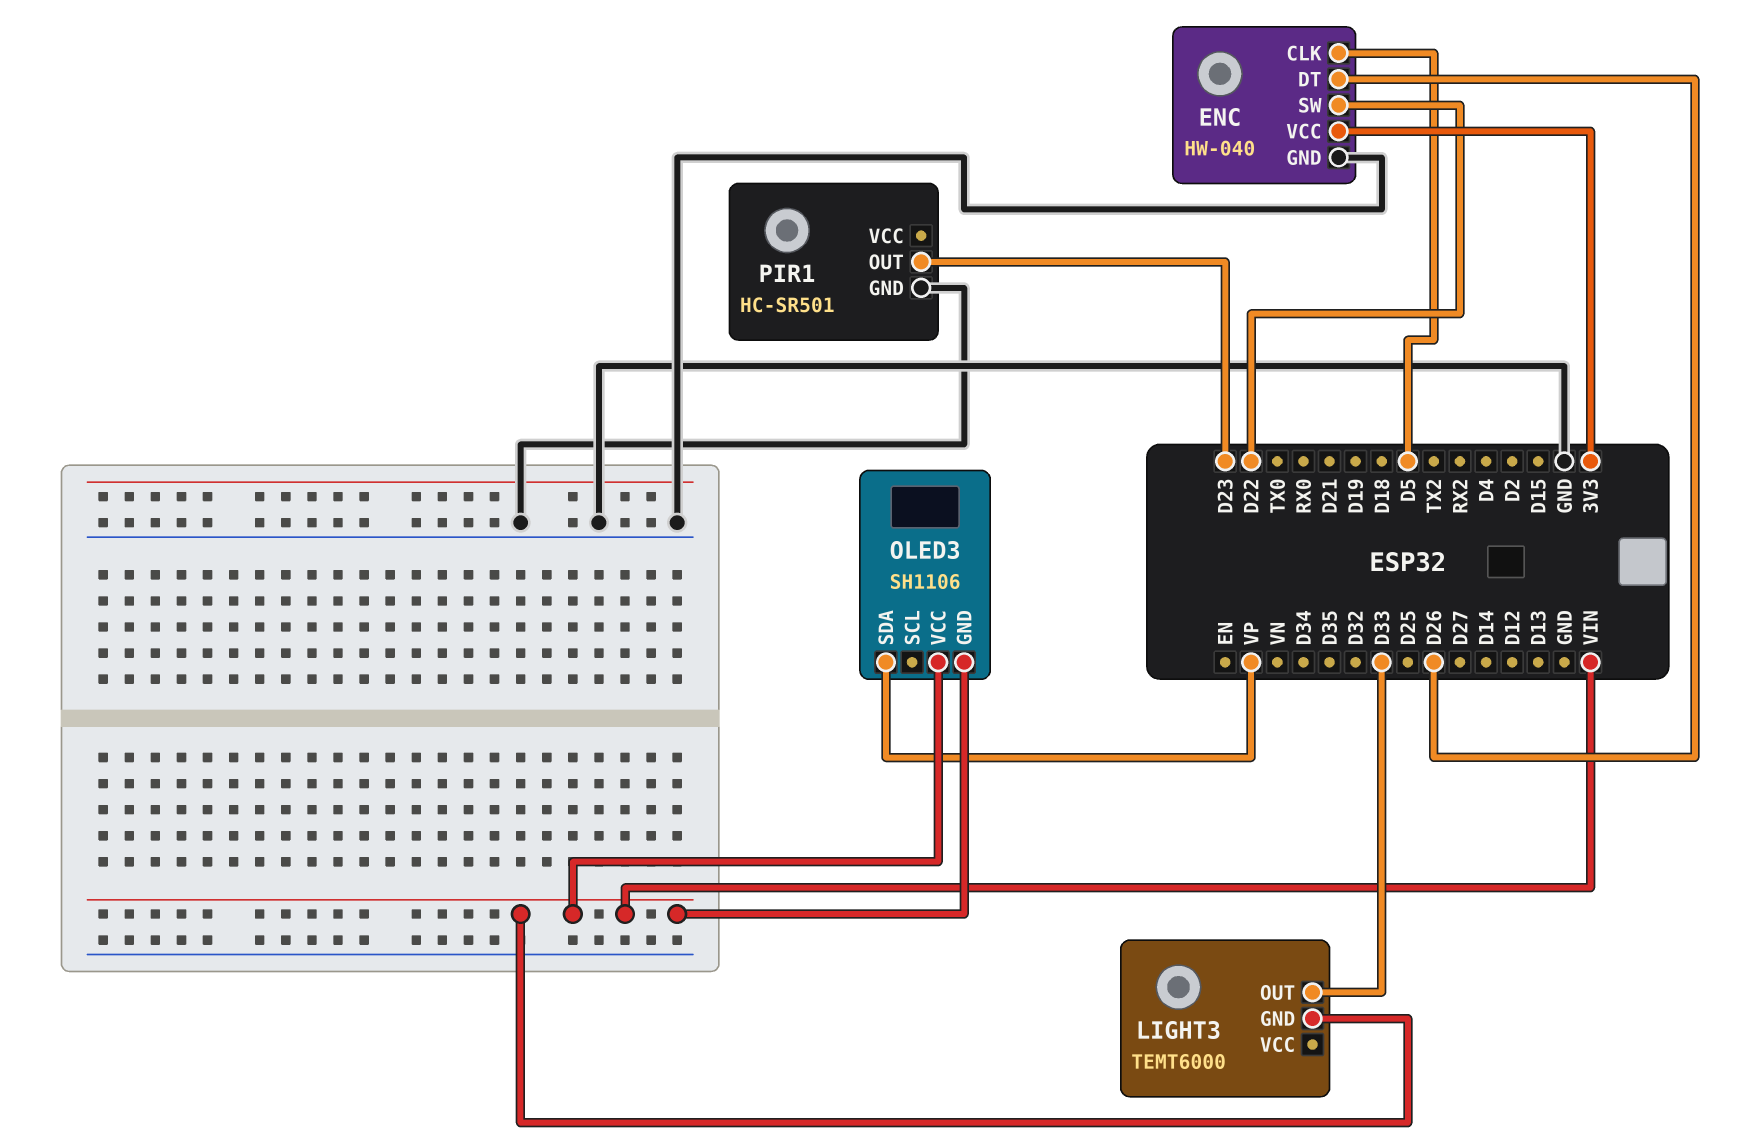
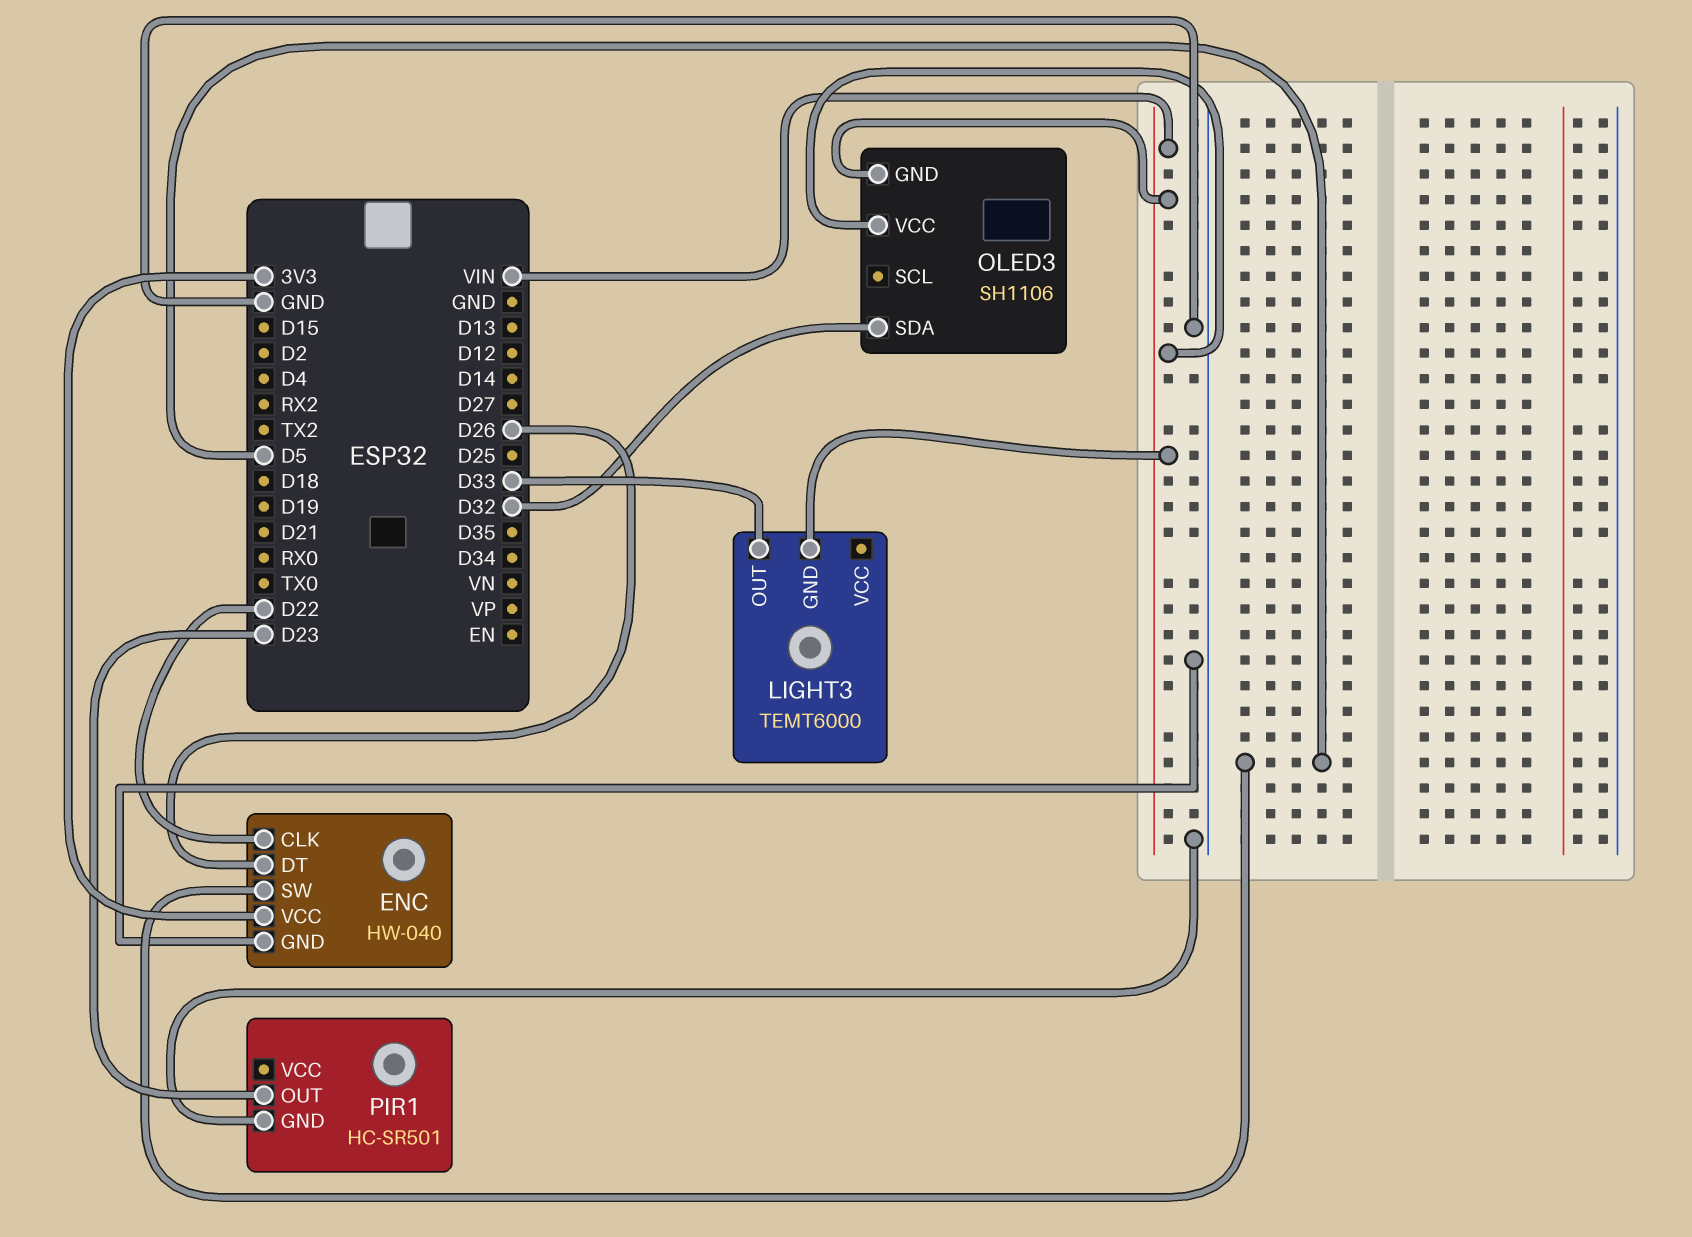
ENC pin CLK: D5 -> D22
ENC pin SW: D22 -> D5
OLED3 pin SDA: VP -> D32

